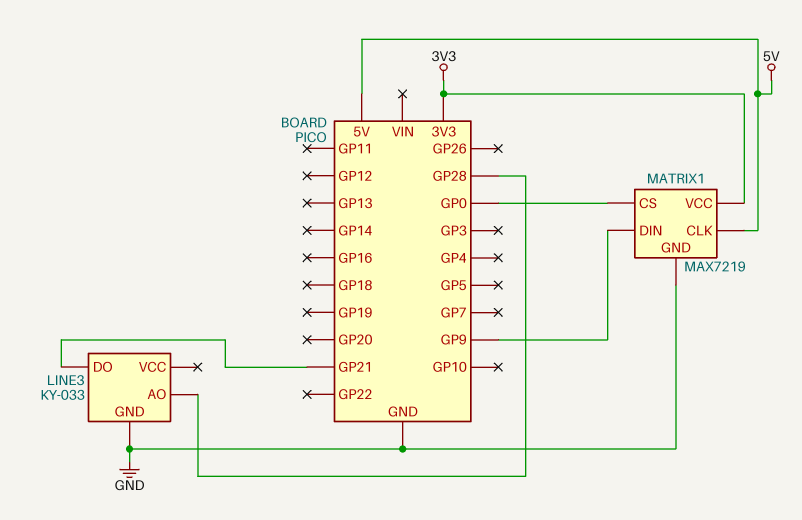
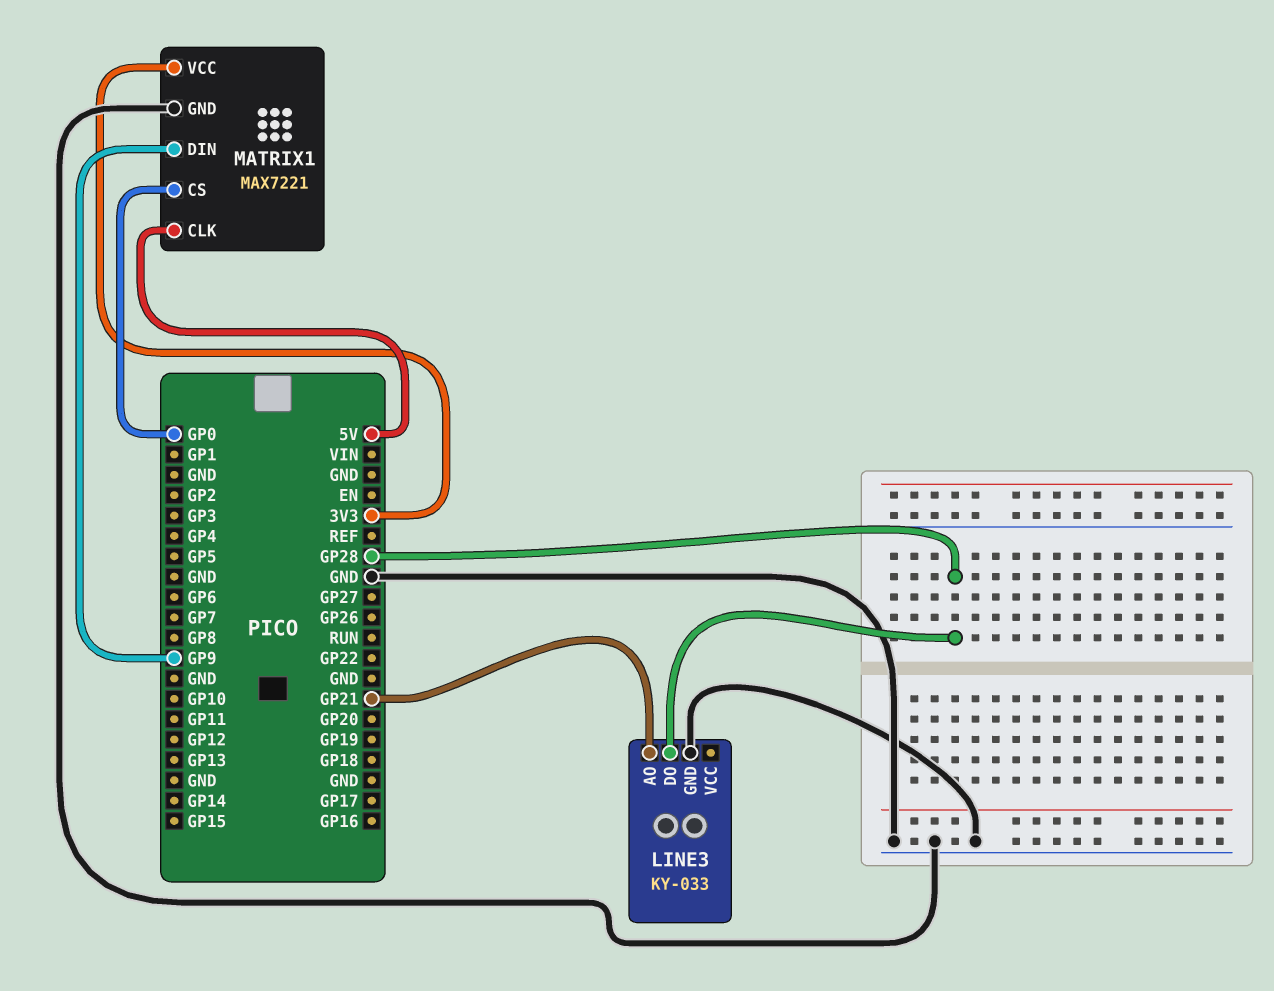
LINE3 pin AO: GP28 -> GP21
LINE3 pin DO: GP21 -> GP28
MATRIX1: MAX7219 -> MAX7221

